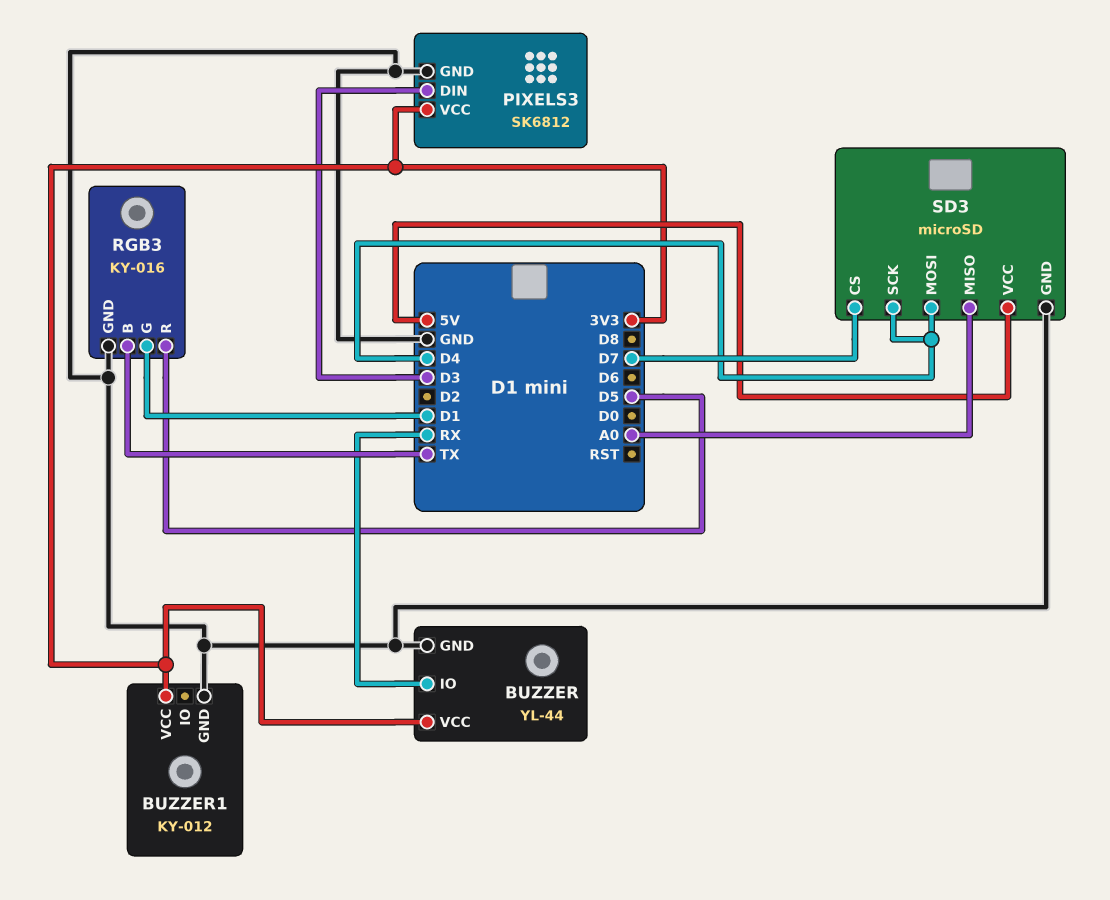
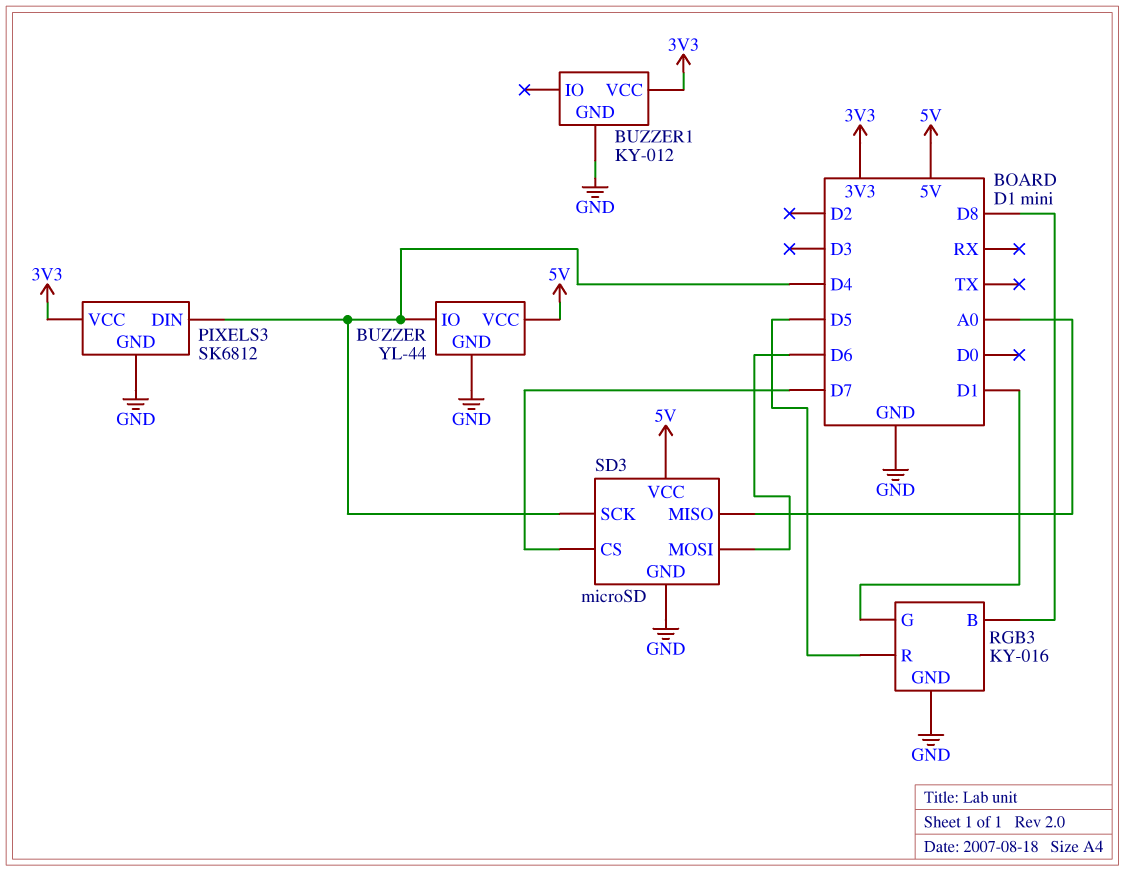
BUZZER pin IO: RX -> D4
BUZZER pin VCC: 3V3 -> 5V
PIXELS3 pin DIN: D3 -> D4
RGB3 pin B: TX -> D8
SD3 pin MOSI: D4 -> D6

